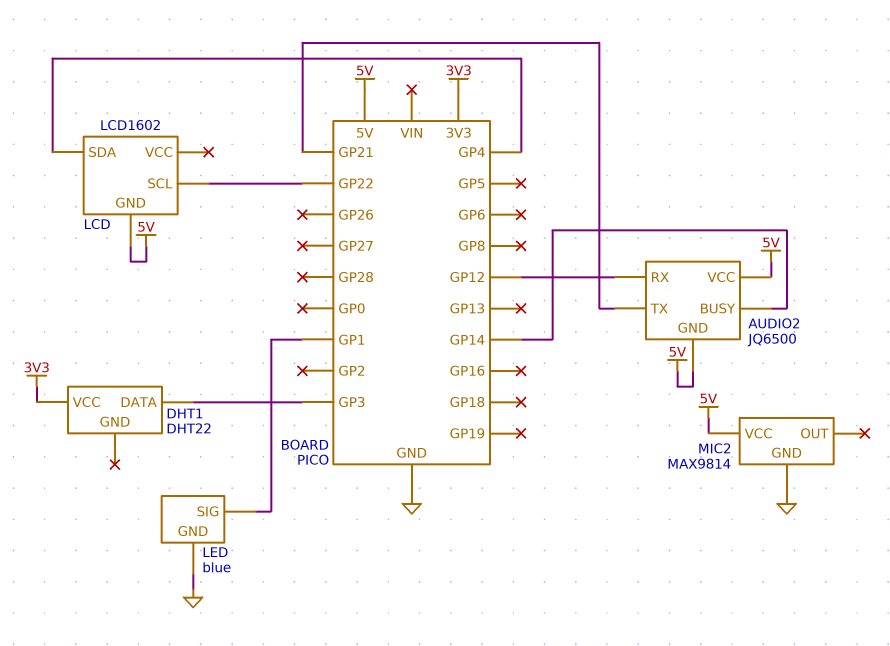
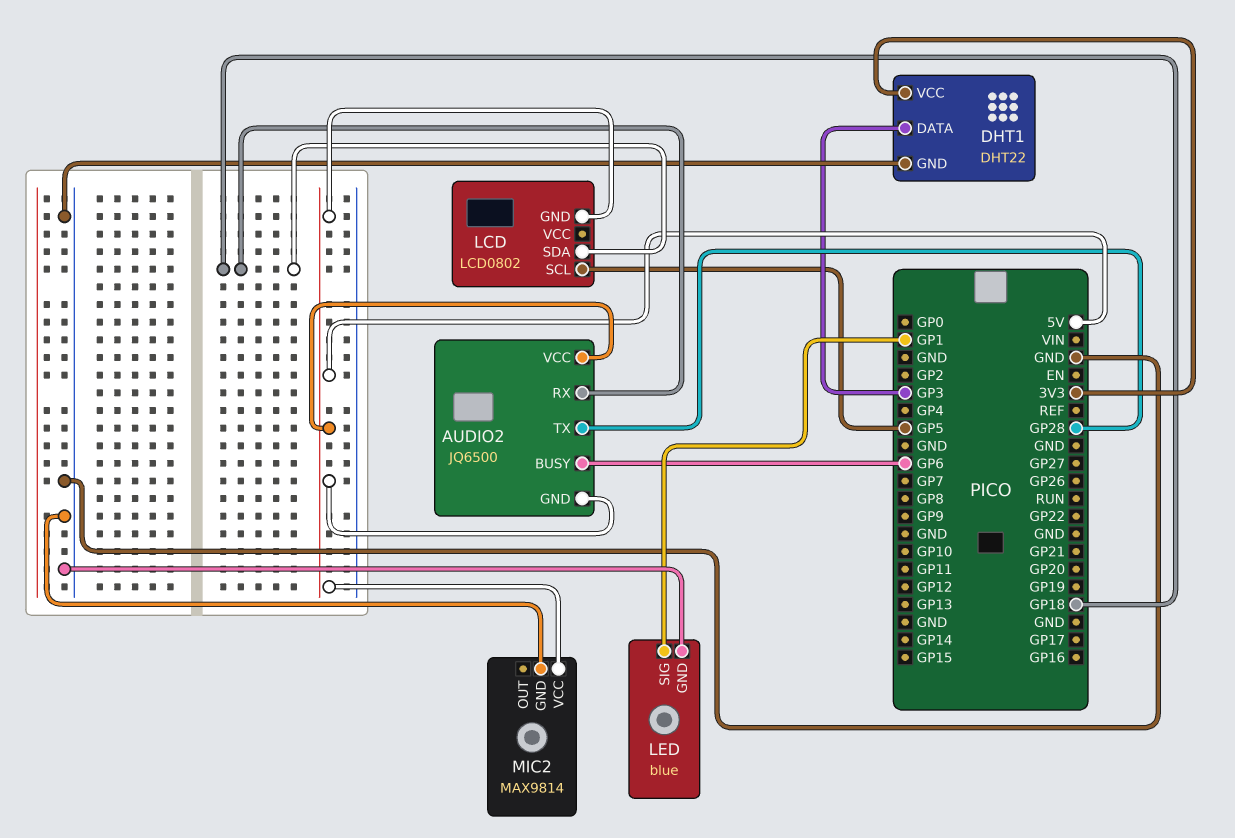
AUDIO2 pin BUSY: GP14 -> GP6
AUDIO2 pin RX: GP12 -> GP18
AUDIO2 pin TX: GP21 -> GP28
DHT1 pin GND: none -> GND
LCD: LCD1602 -> LCD0802
LCD pin SCL: GP22 -> GP5
LCD pin SDA: GP4 -> GP18

